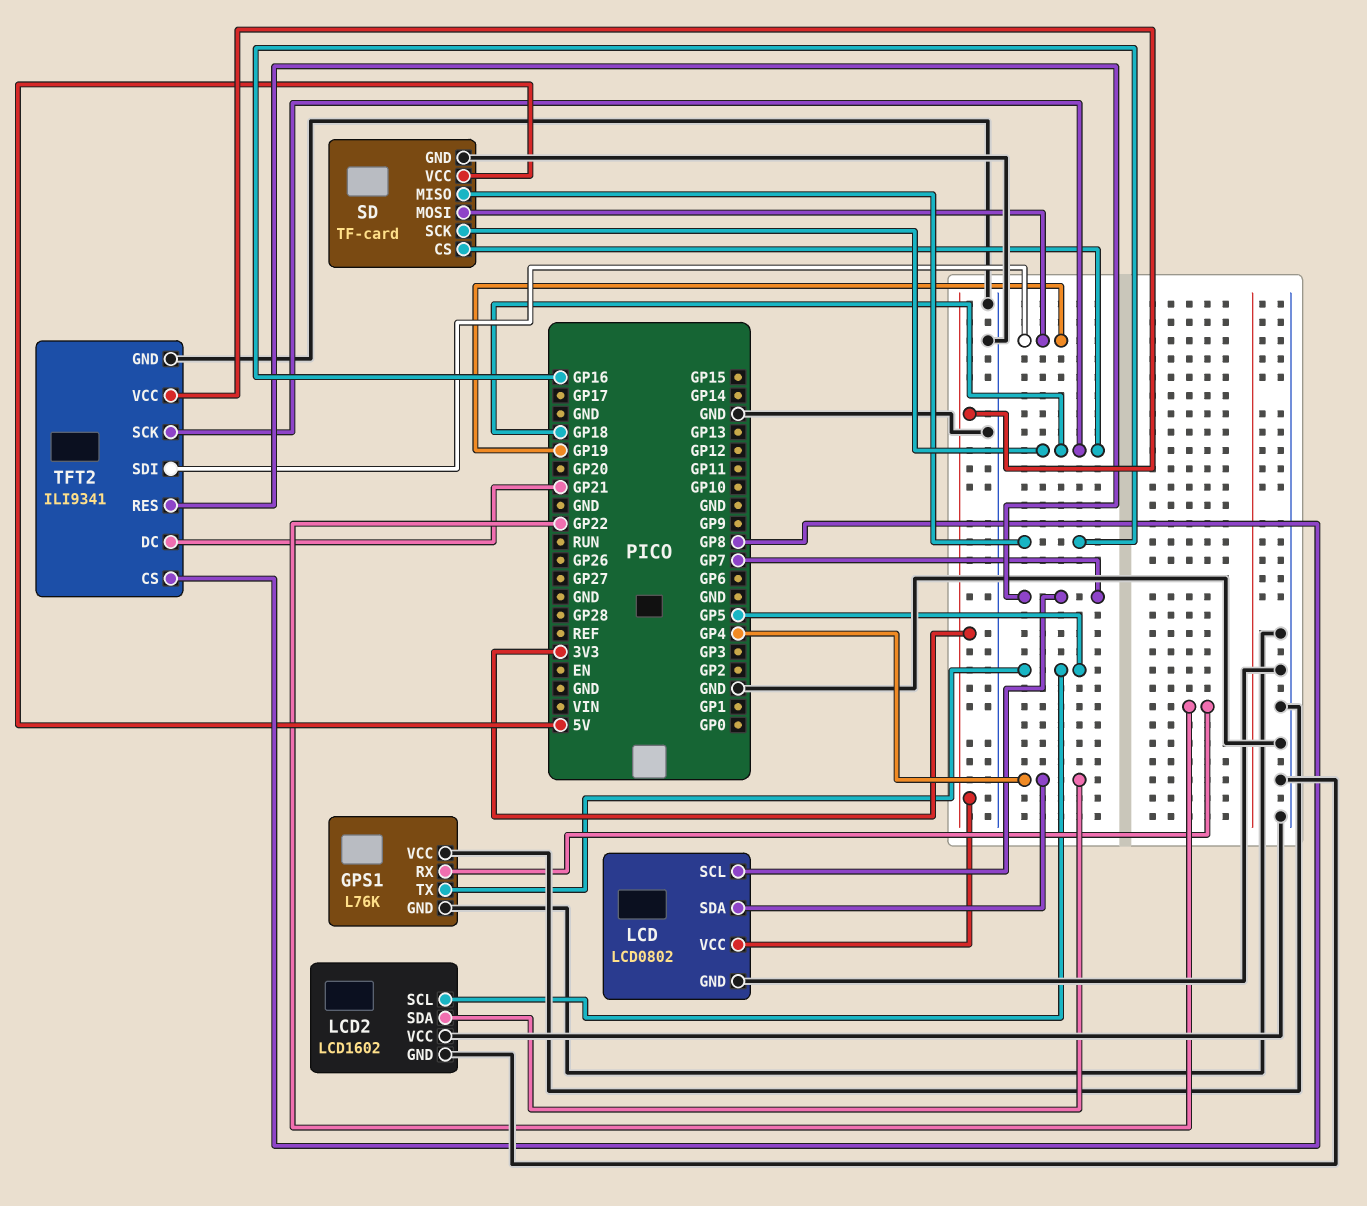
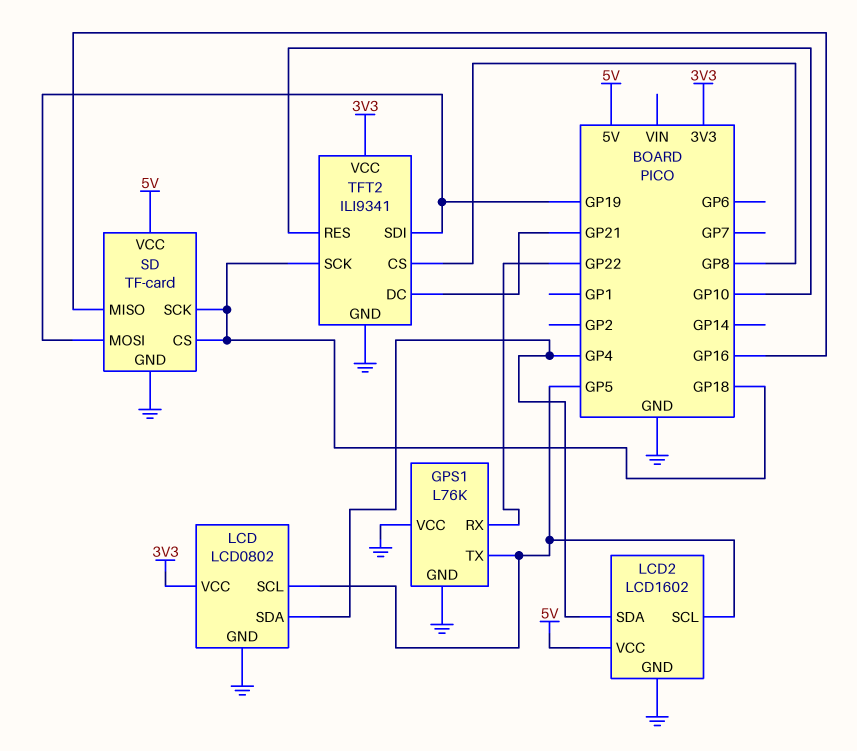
LCD pin SCL: GP7 -> GP5
LCD2 pin VCC: GND -> 5V
TFT2 pin RES: GP7 -> GP10

